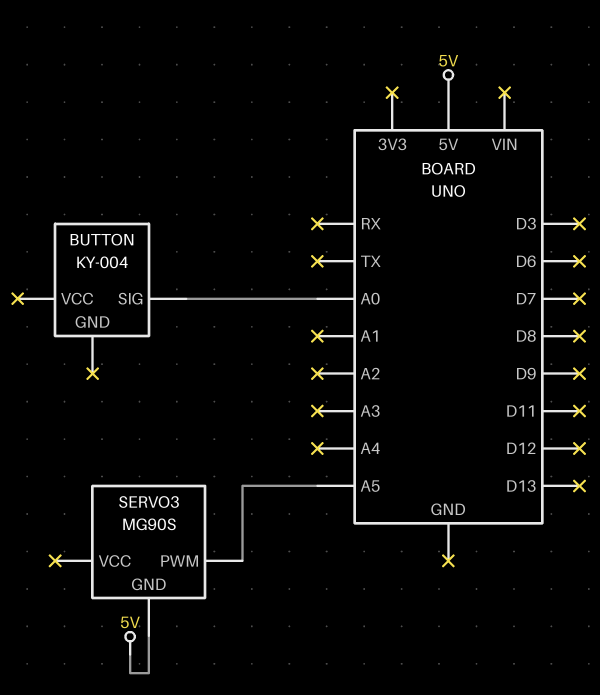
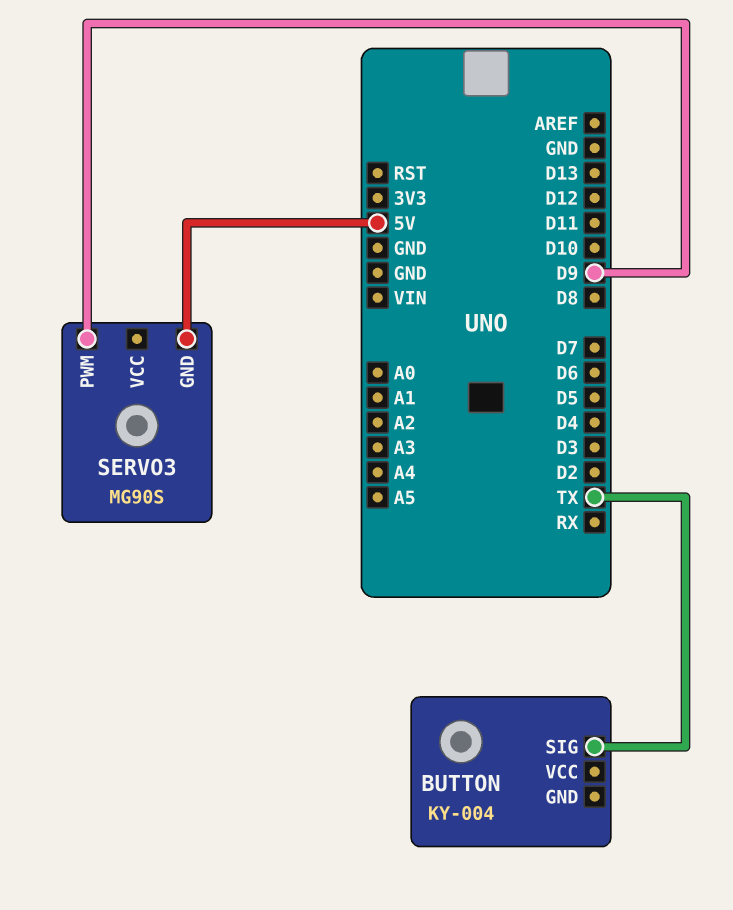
BUTTON pin SIG: A0 -> TX
SERVO3 pin PWM: A5 -> D9

